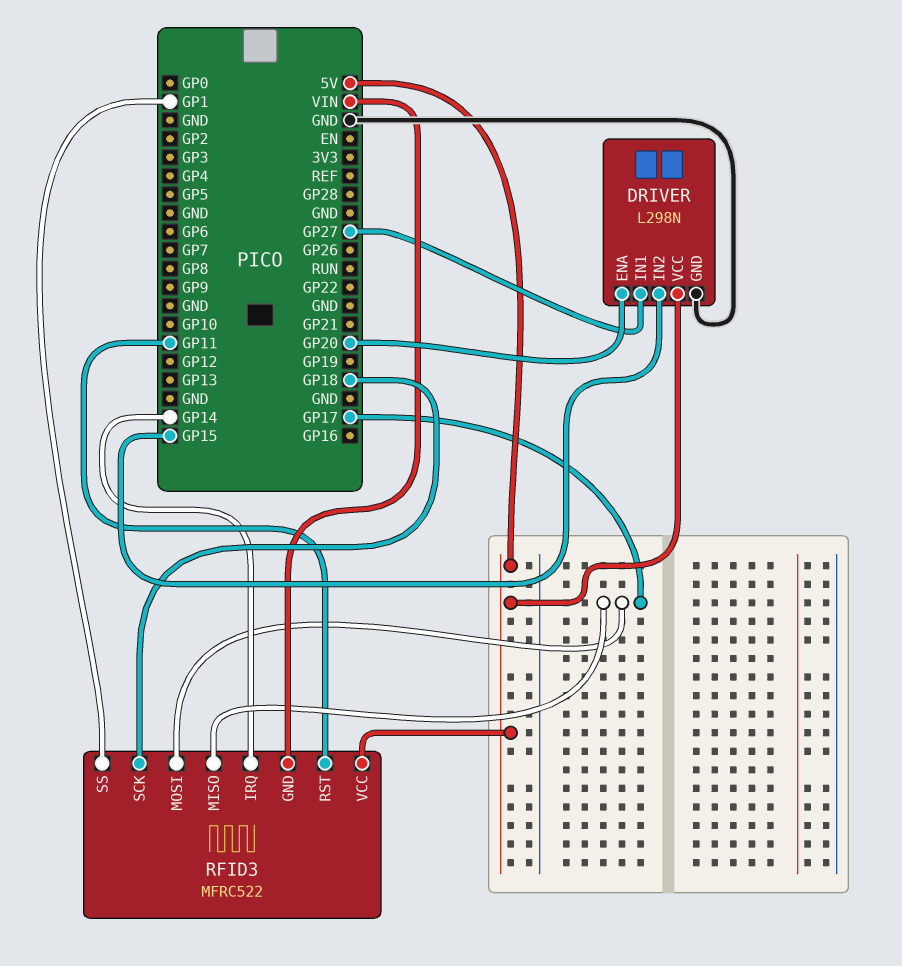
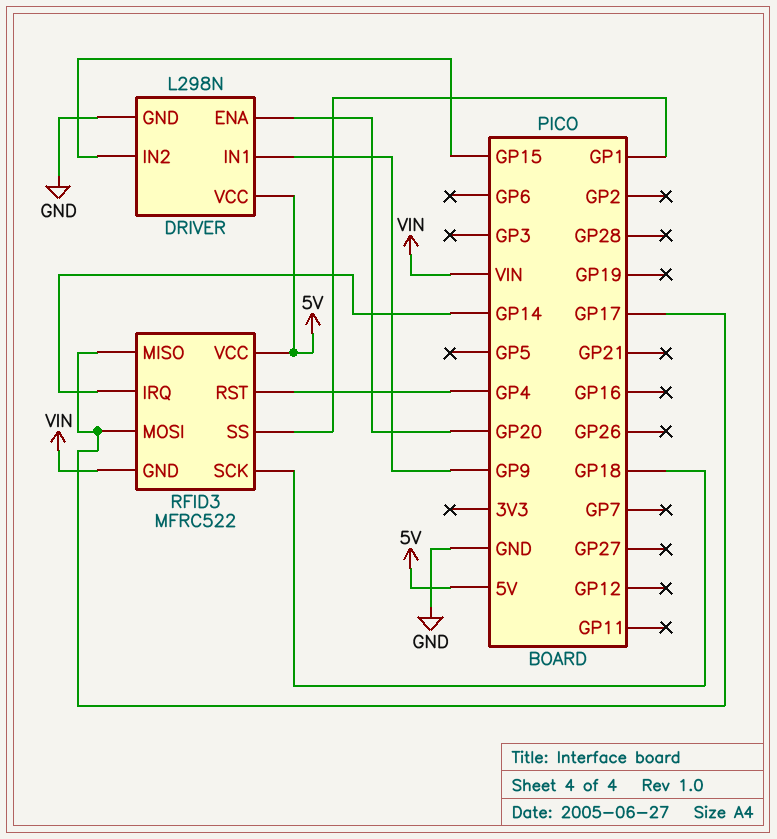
DRIVER pin IN1: GP27 -> GP9
RFID3 pin RST: GP11 -> GP4

